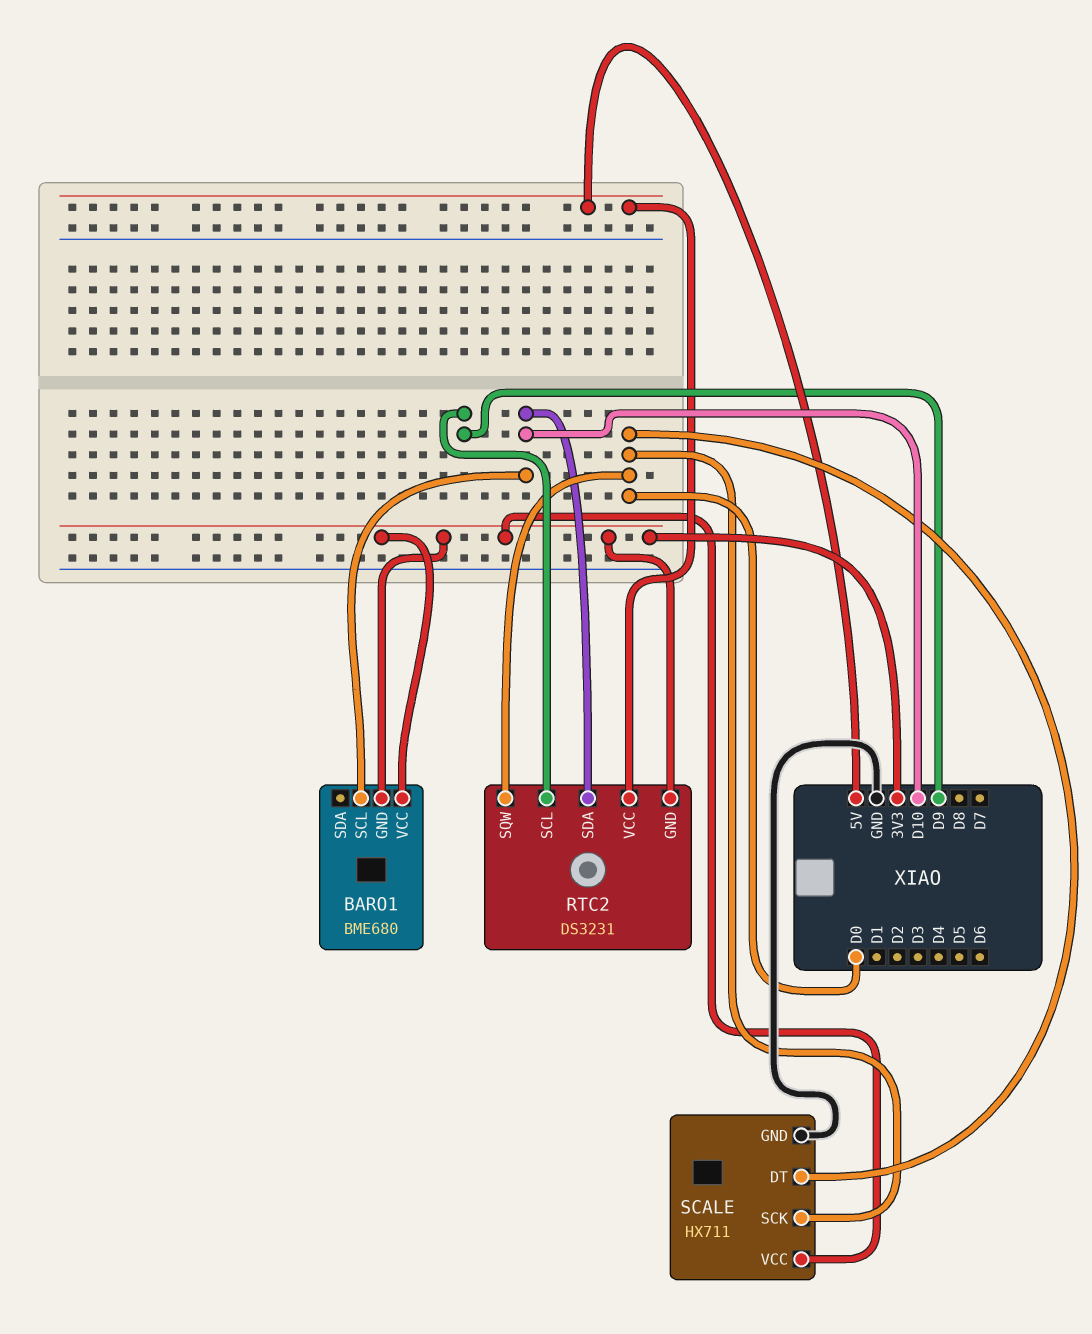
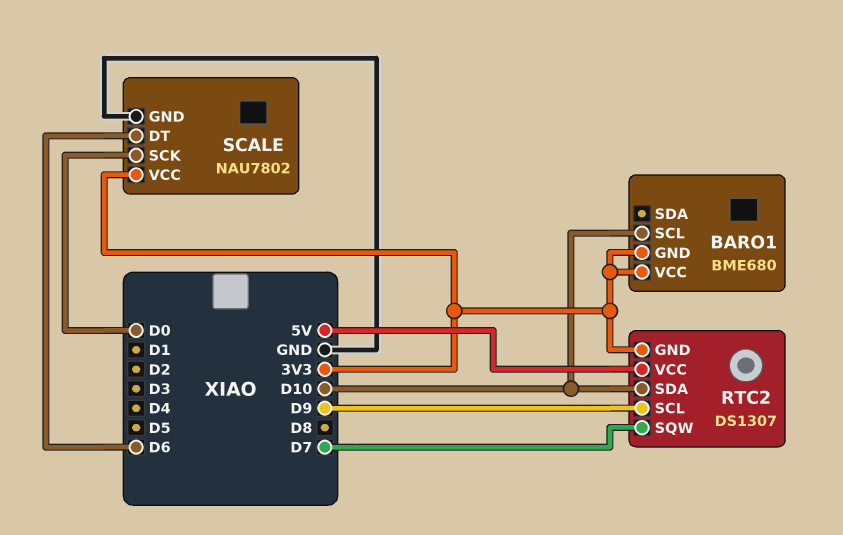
RTC2: DS3231 -> DS1307
RTC2 pin SQW: D0 -> D7
SCALE: HX711 -> NAU7802
SCALE pin DT: D0 -> D6

